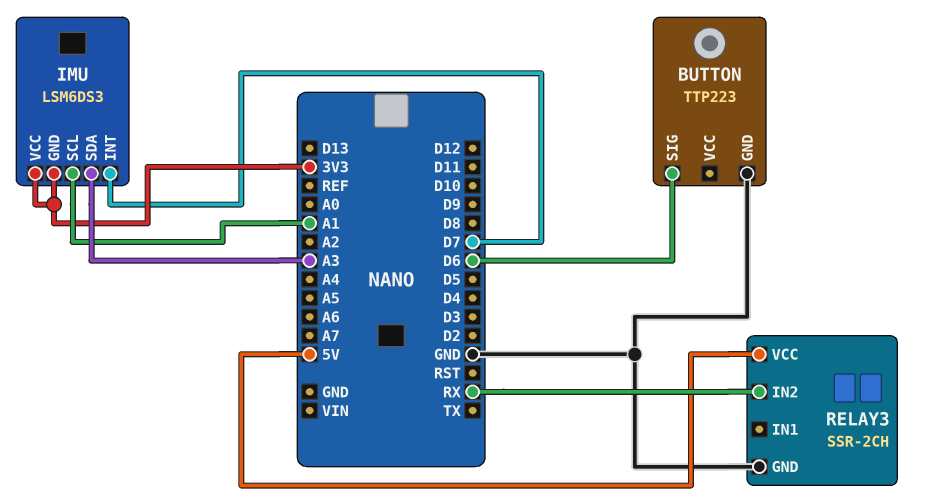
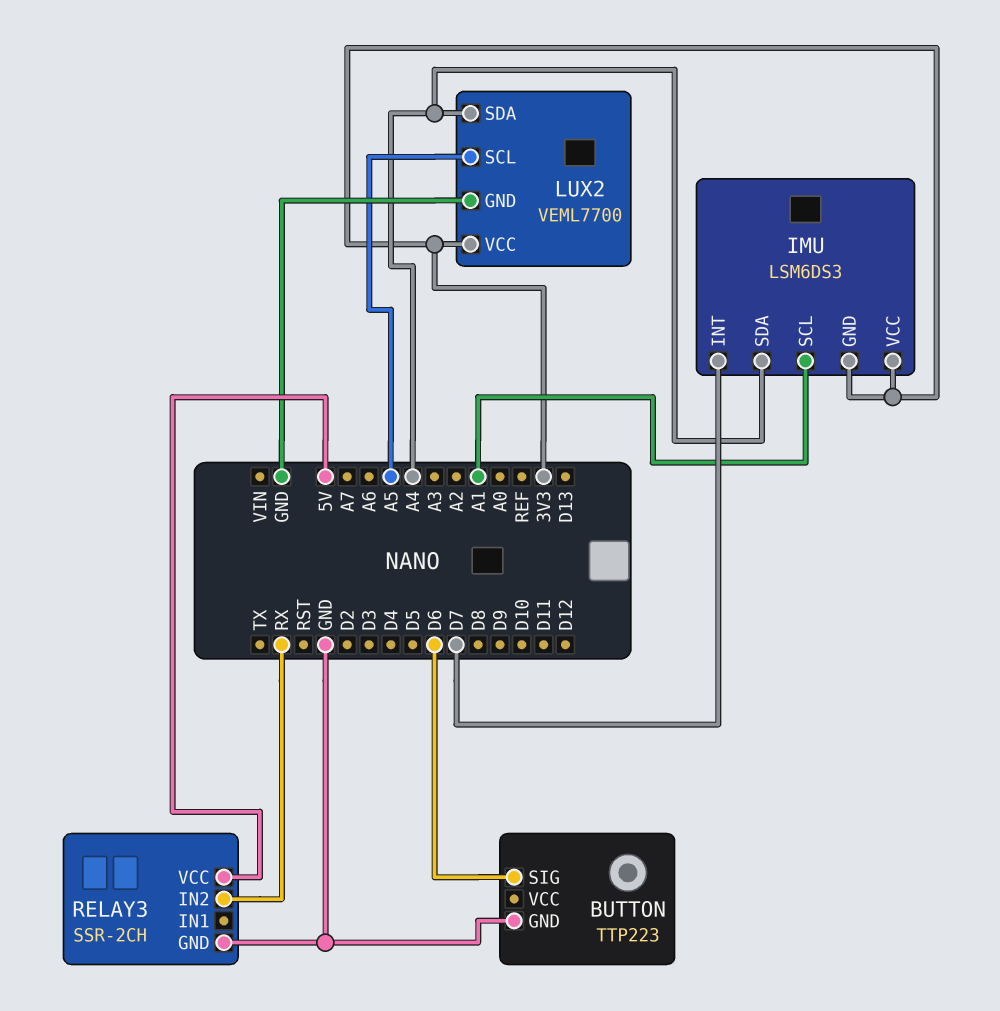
IMU pin SDA: A3 -> A4
LUX2: none -> VEML7700
LUX2 pin GND: none -> GND
LUX2 pin SCL: none -> A5
LUX2 pin SDA: none -> A4
LUX2 pin VCC: none -> 3V3

